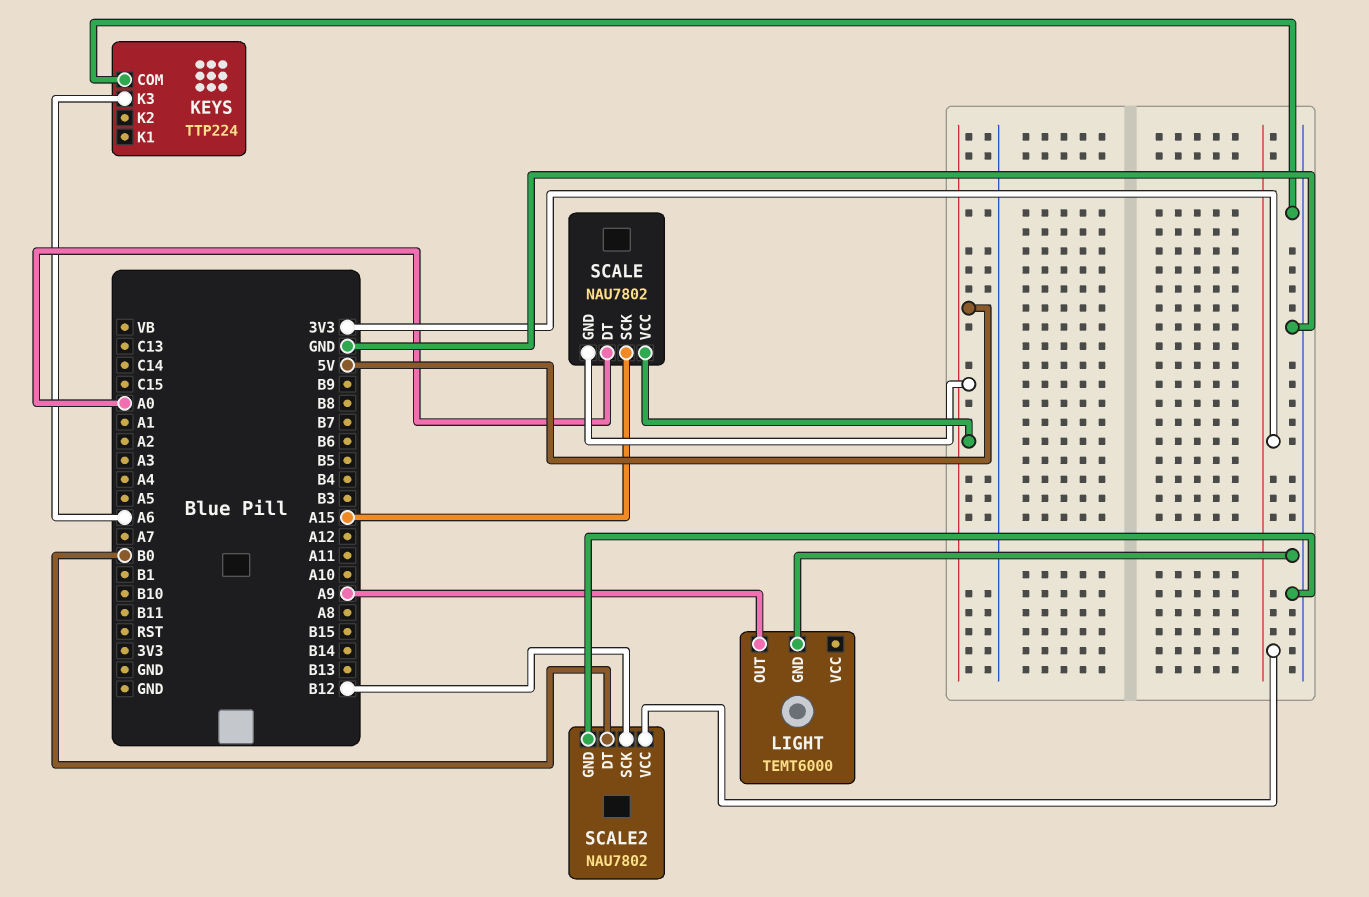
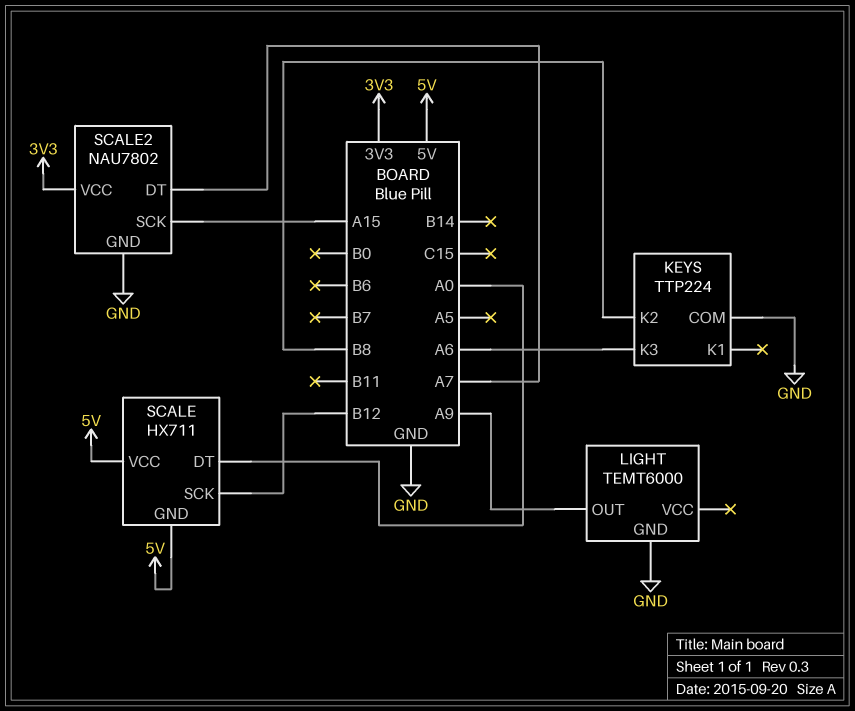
KEYS pin K2: none -> B8
SCALE: NAU7802 -> HX711
SCALE pin SCK: A15 -> B12
SCALE2 pin DT: B0 -> A7
SCALE2 pin SCK: B12 -> A15

